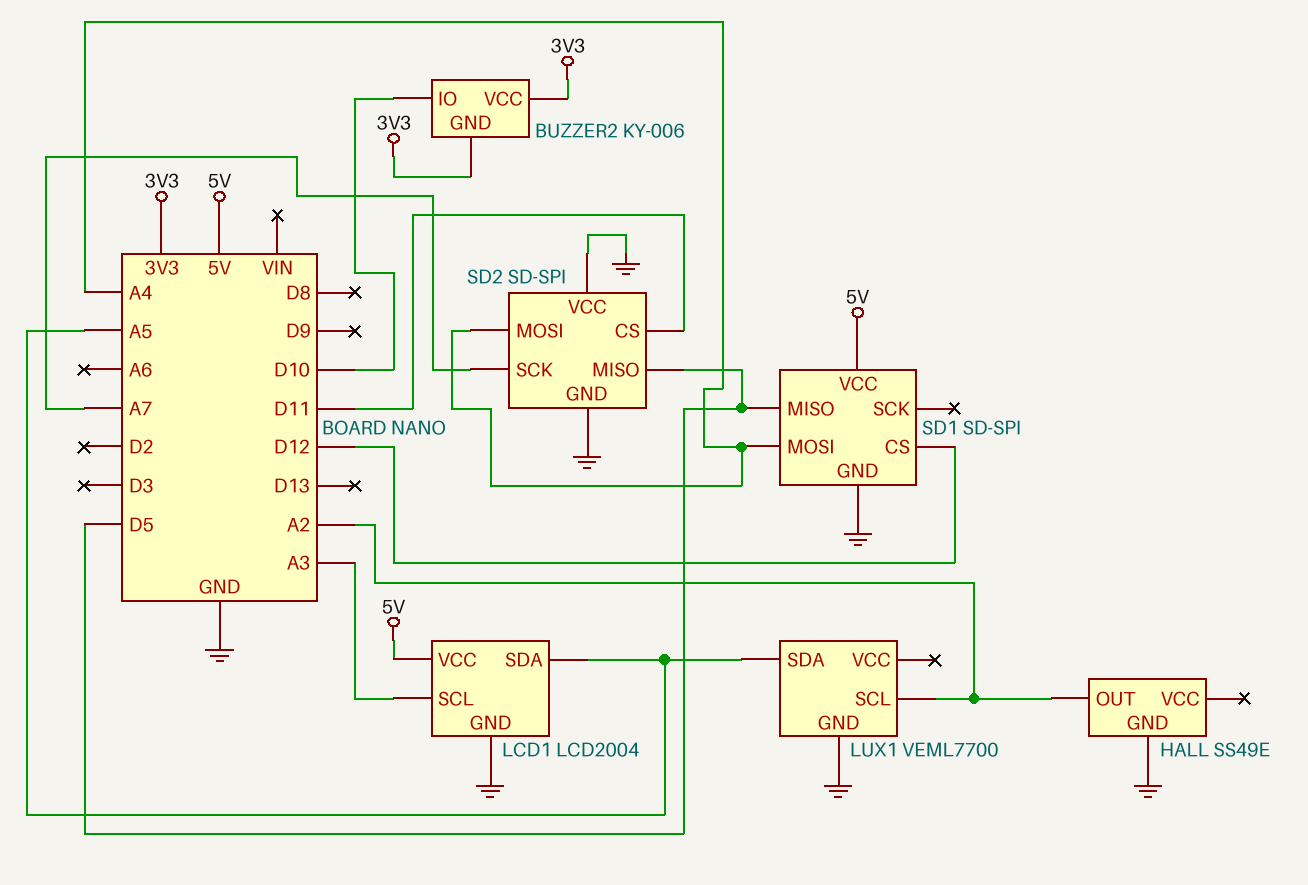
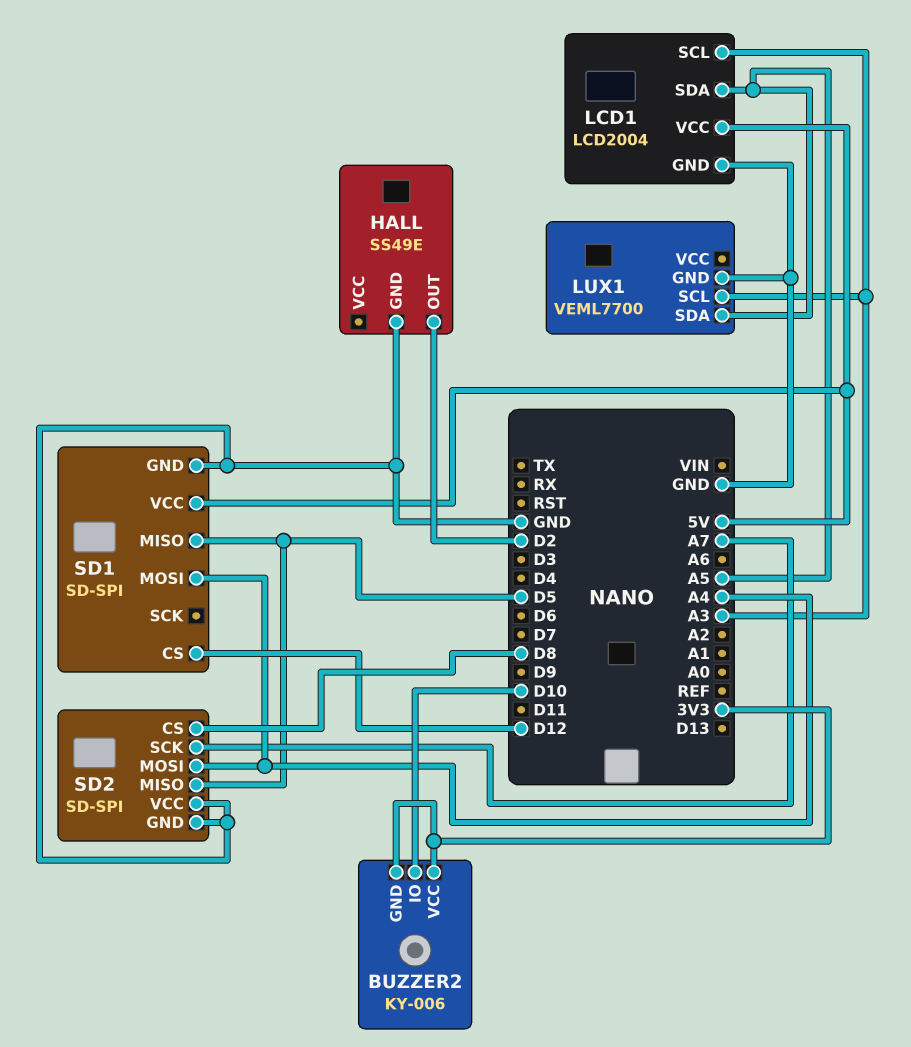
HALL pin OUT: A2 -> D2
LUX1 pin SCL: A2 -> A3
SD2 pin CS: D11 -> D8

